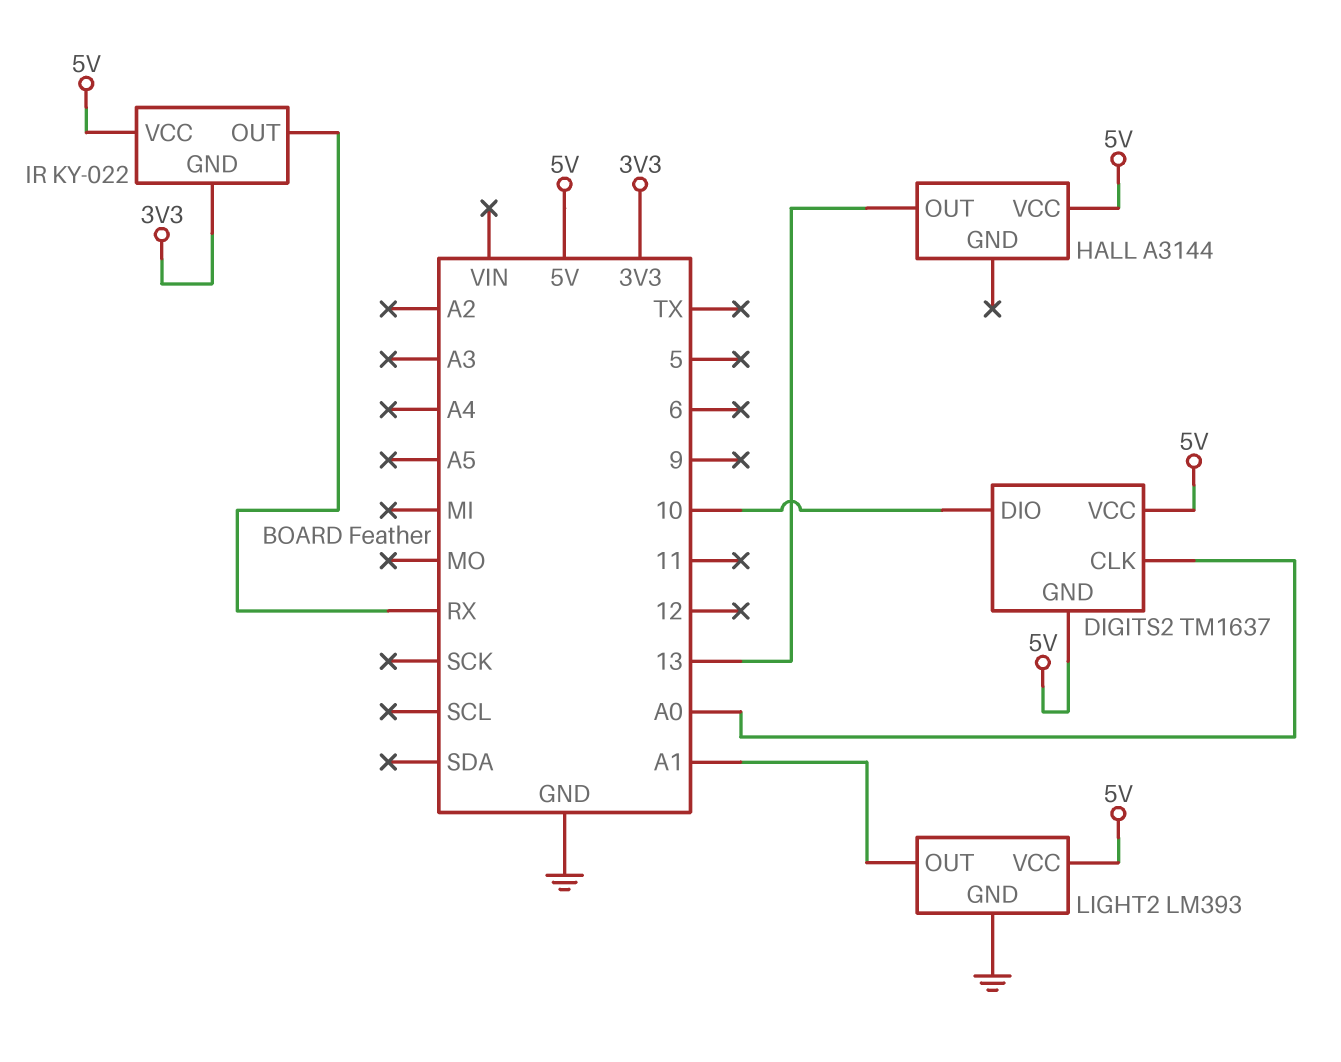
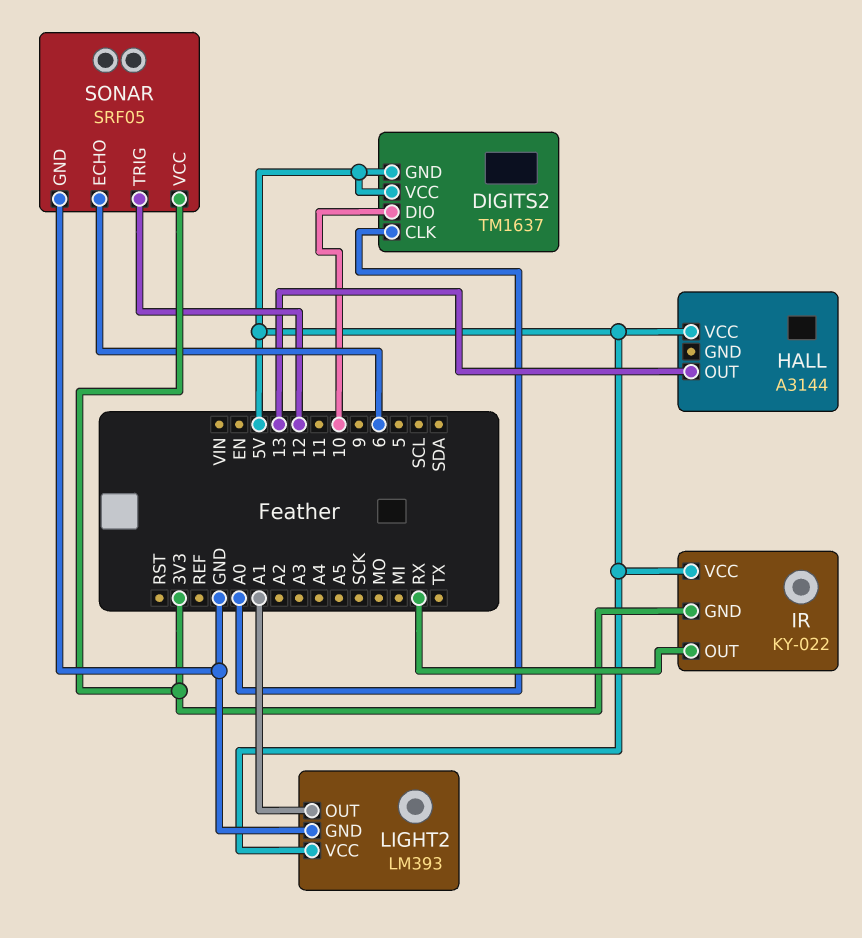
SONAR: none -> SRF05
SONAR pin ECHO: none -> 6
SONAR pin GND: none -> GND
SONAR pin TRIG: none -> 12
SONAR pin VCC: none -> 3V3

